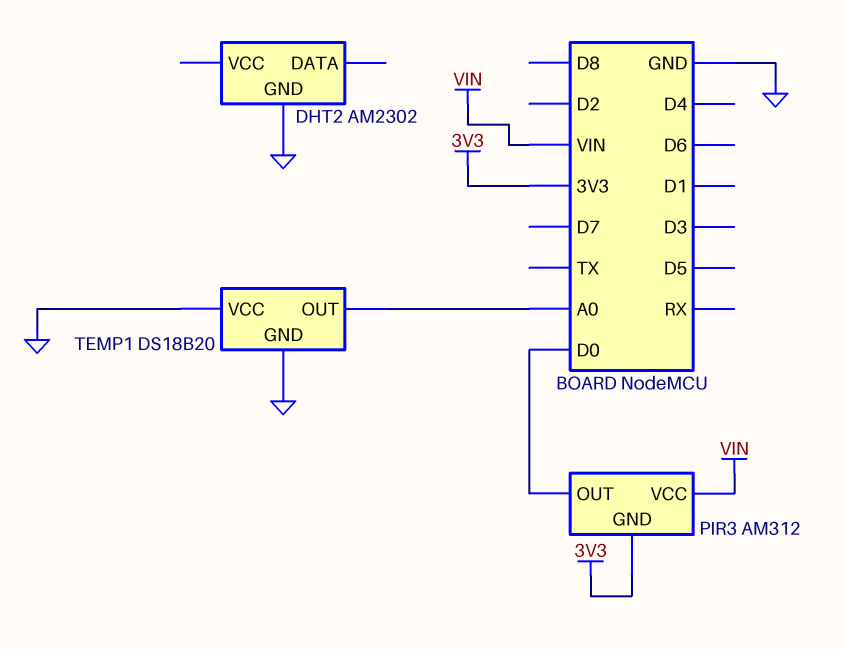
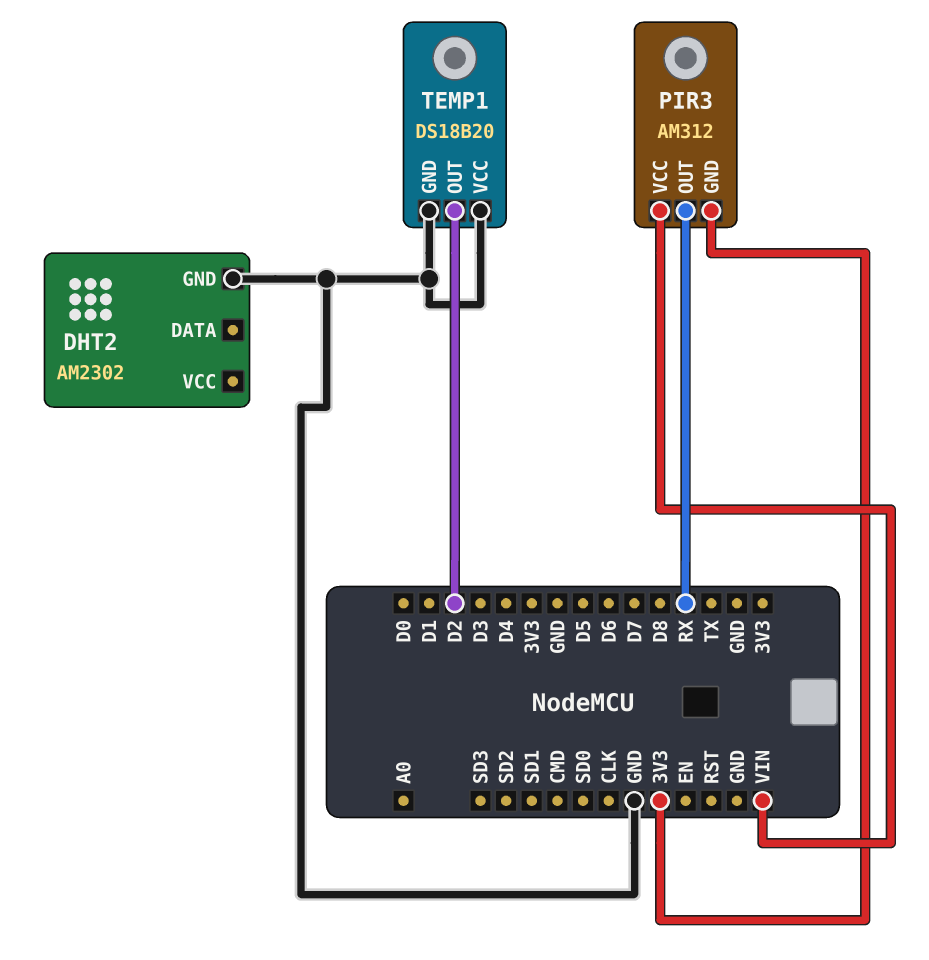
PIR3 pin OUT: D0 -> RX
TEMP1 pin OUT: A0 -> D2

